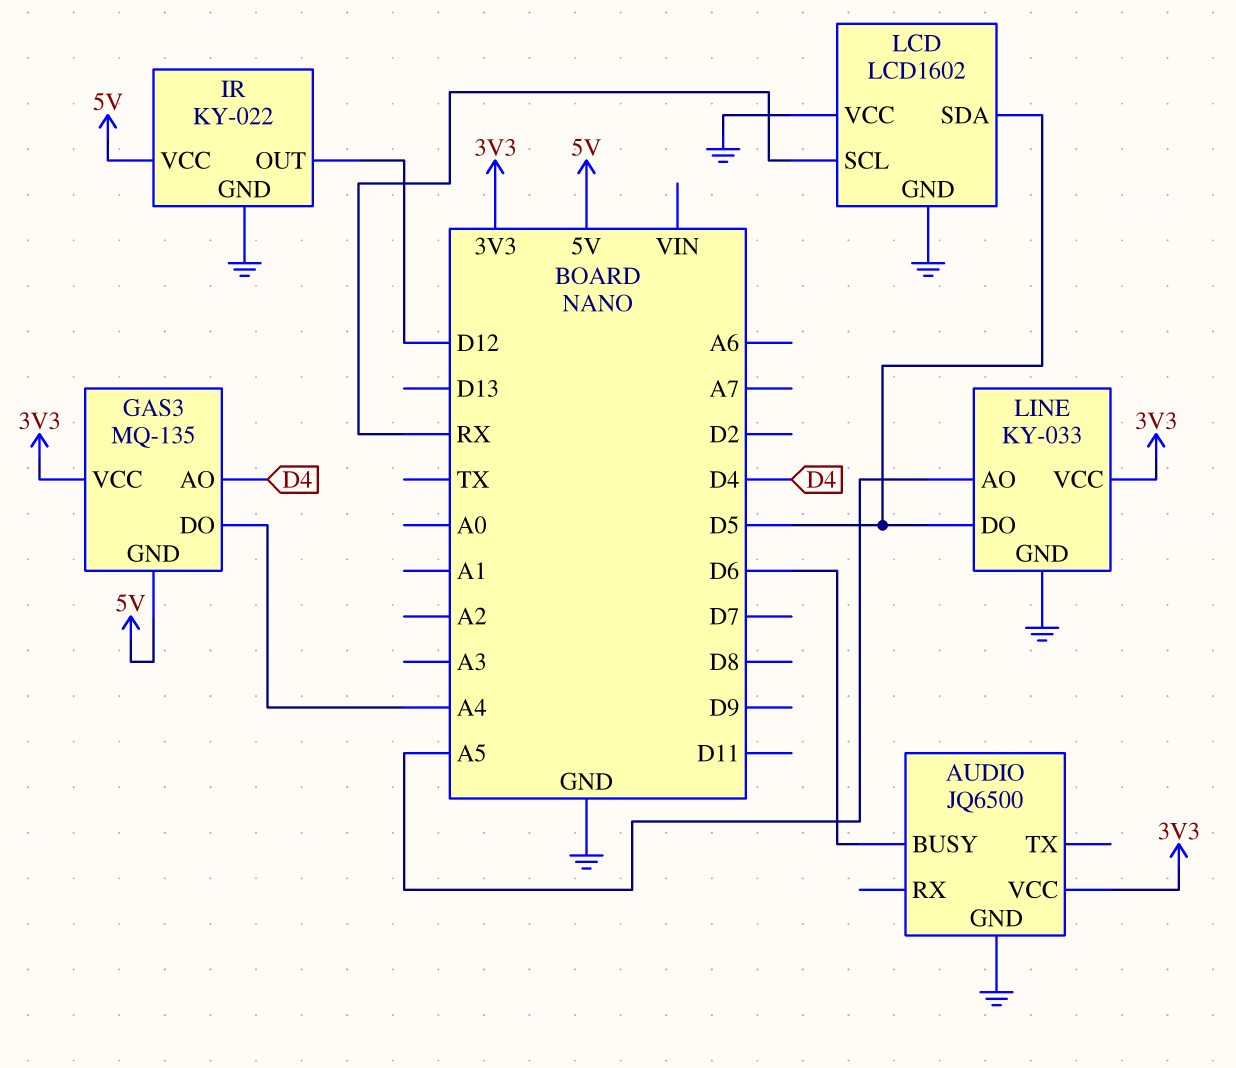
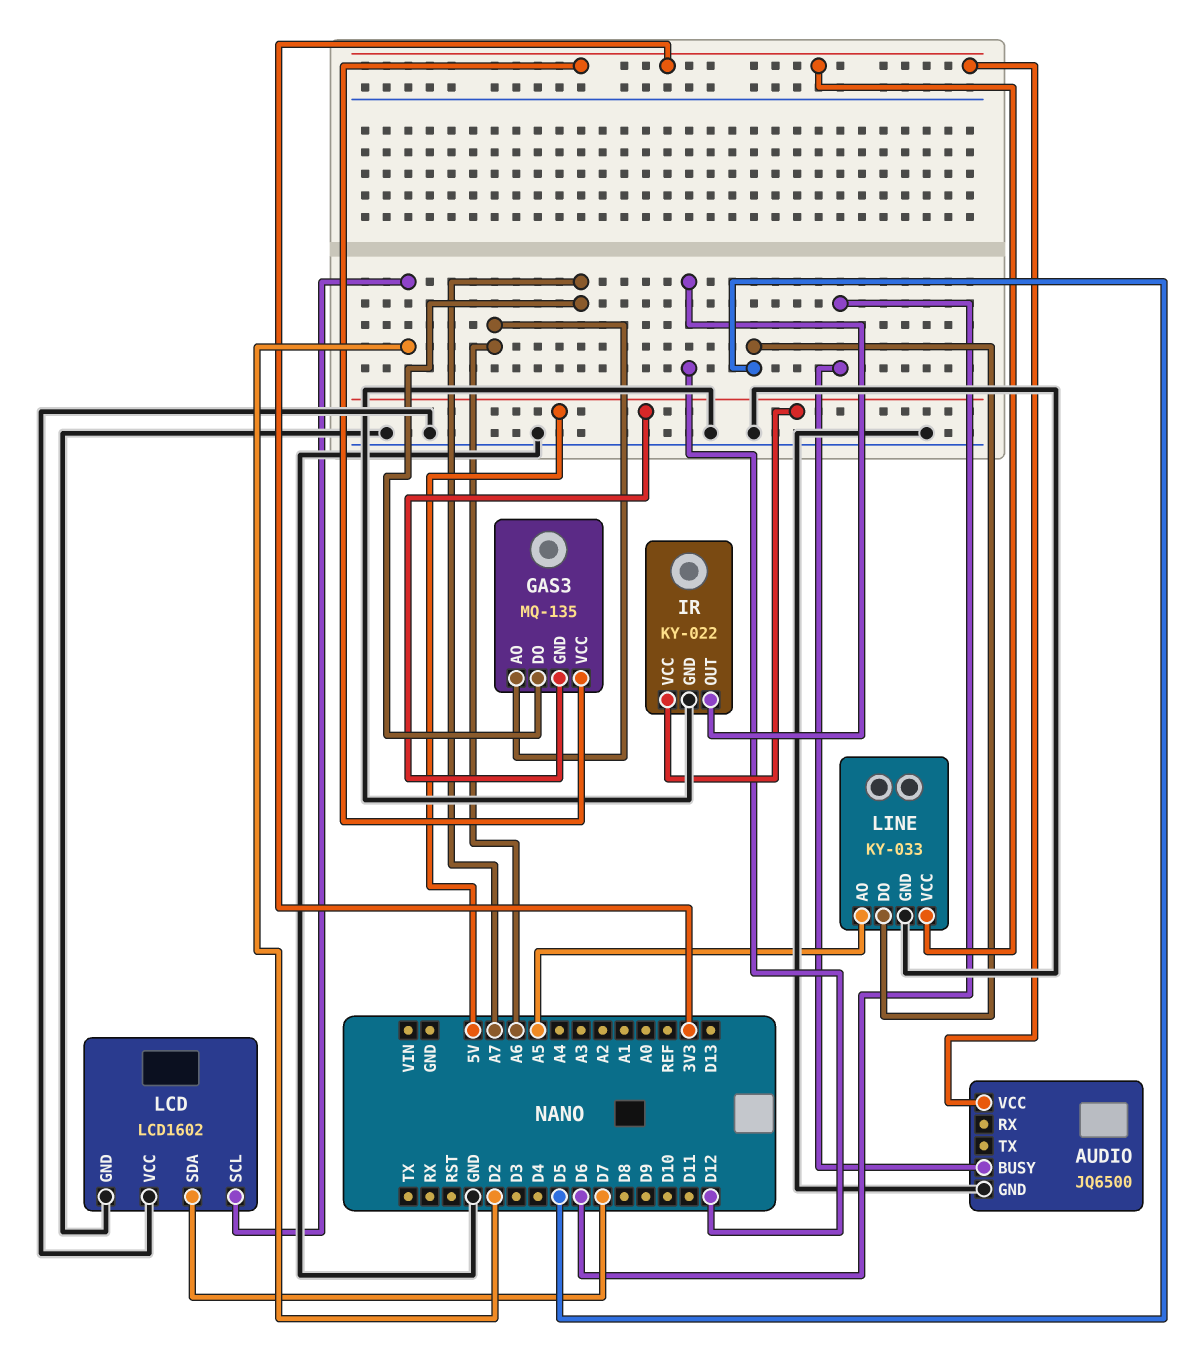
GAS3 pin AO: D4 -> A6
GAS3 pin DO: A4 -> A7
LCD pin SCL: RX -> D2
LCD pin SDA: D5 -> D7

